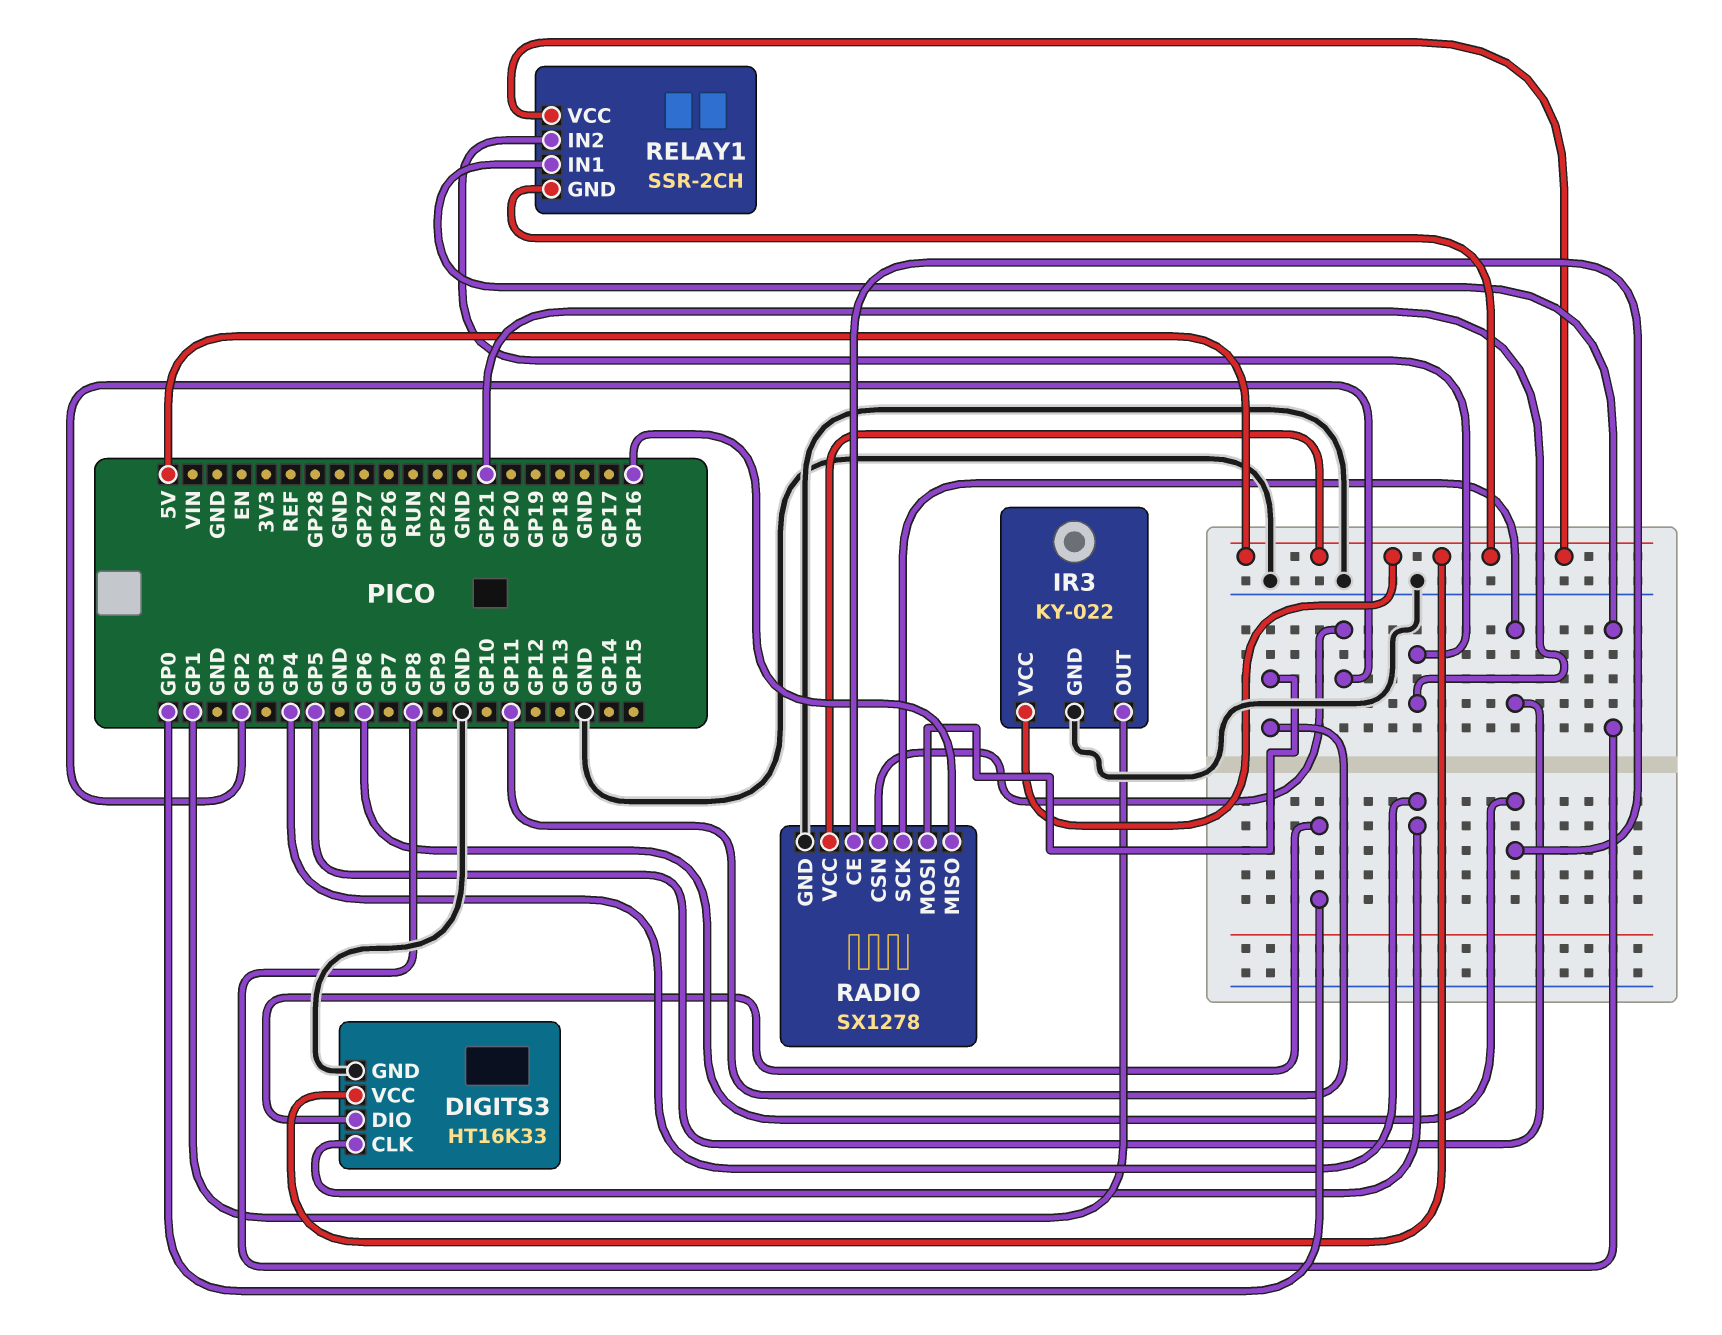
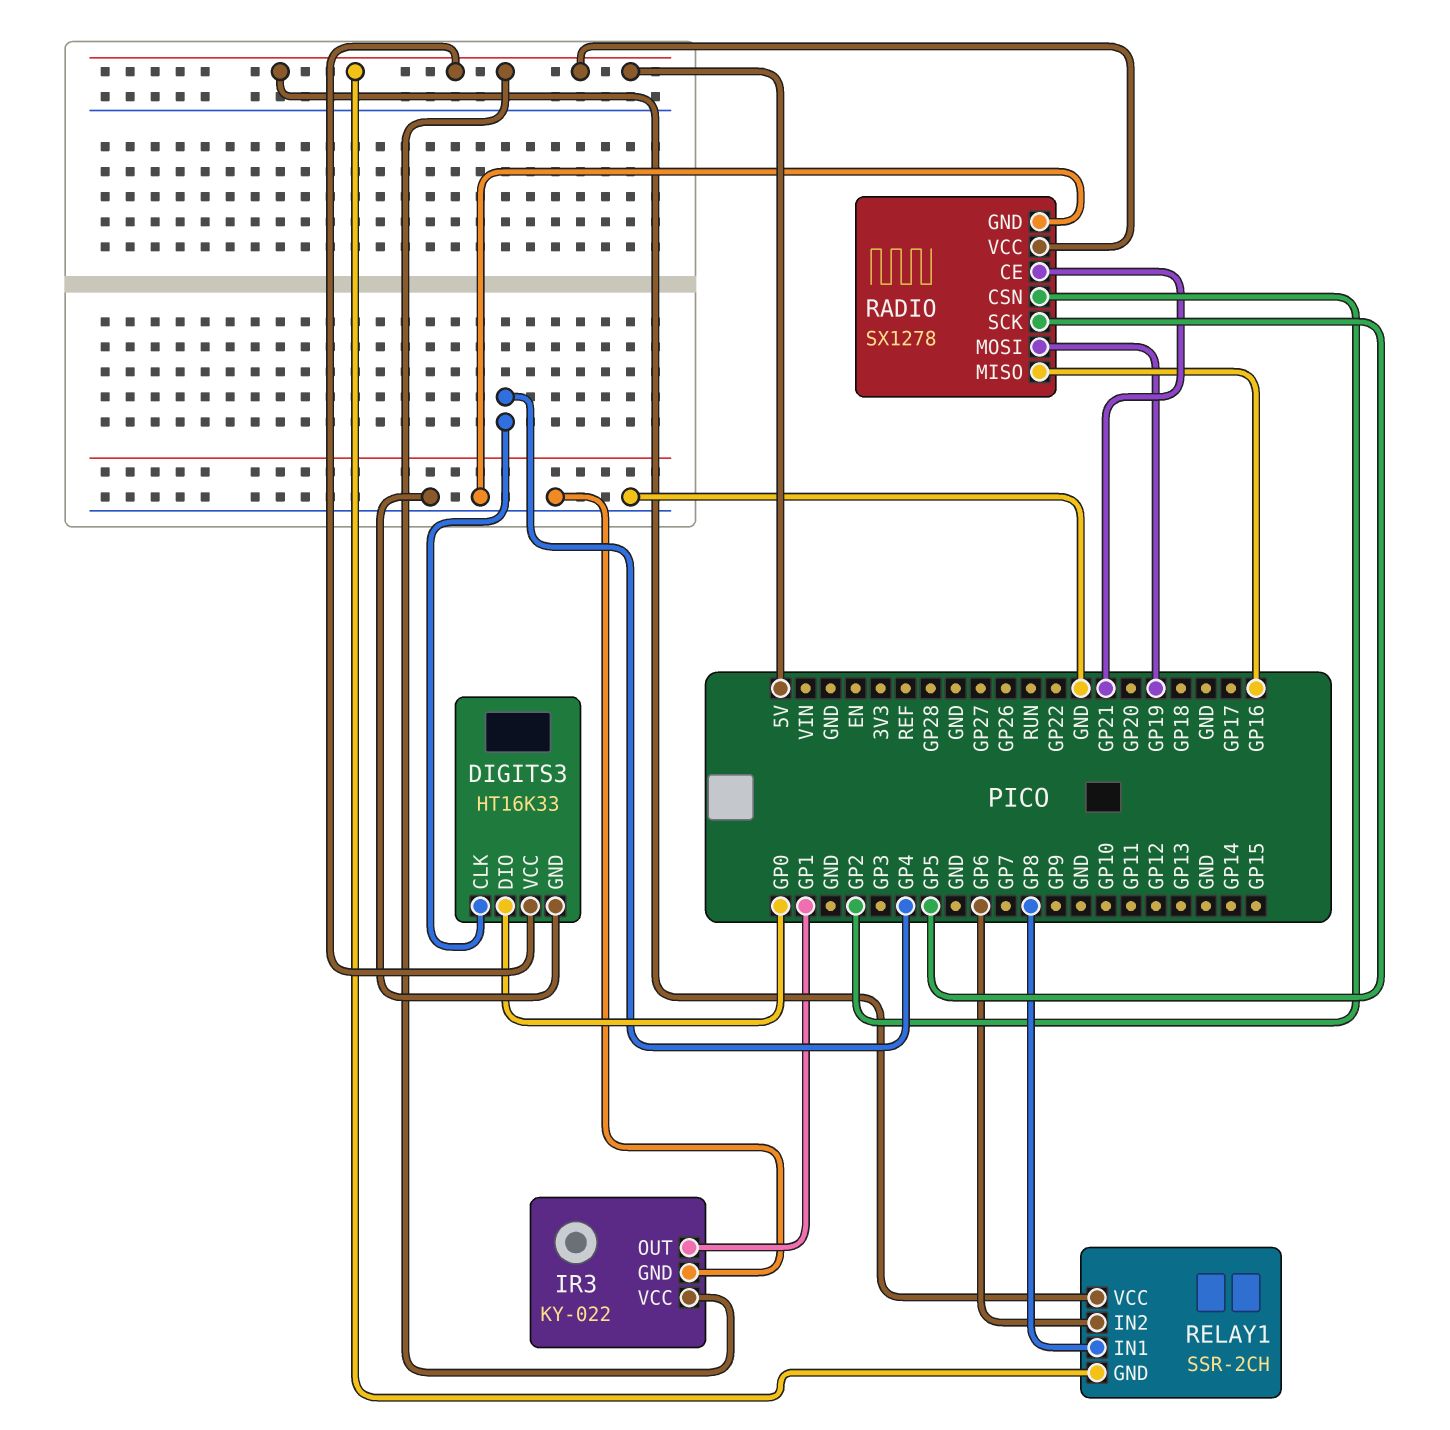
RADIO pin CE: GP6 -> GP21
RADIO pin MOSI: GP11 -> GP19
RELAY1 pin IN2: GP21 -> GP6

